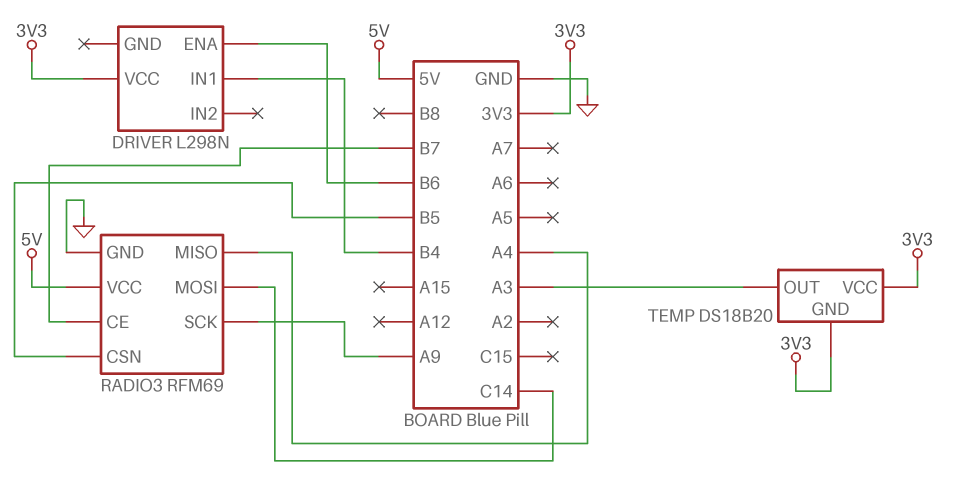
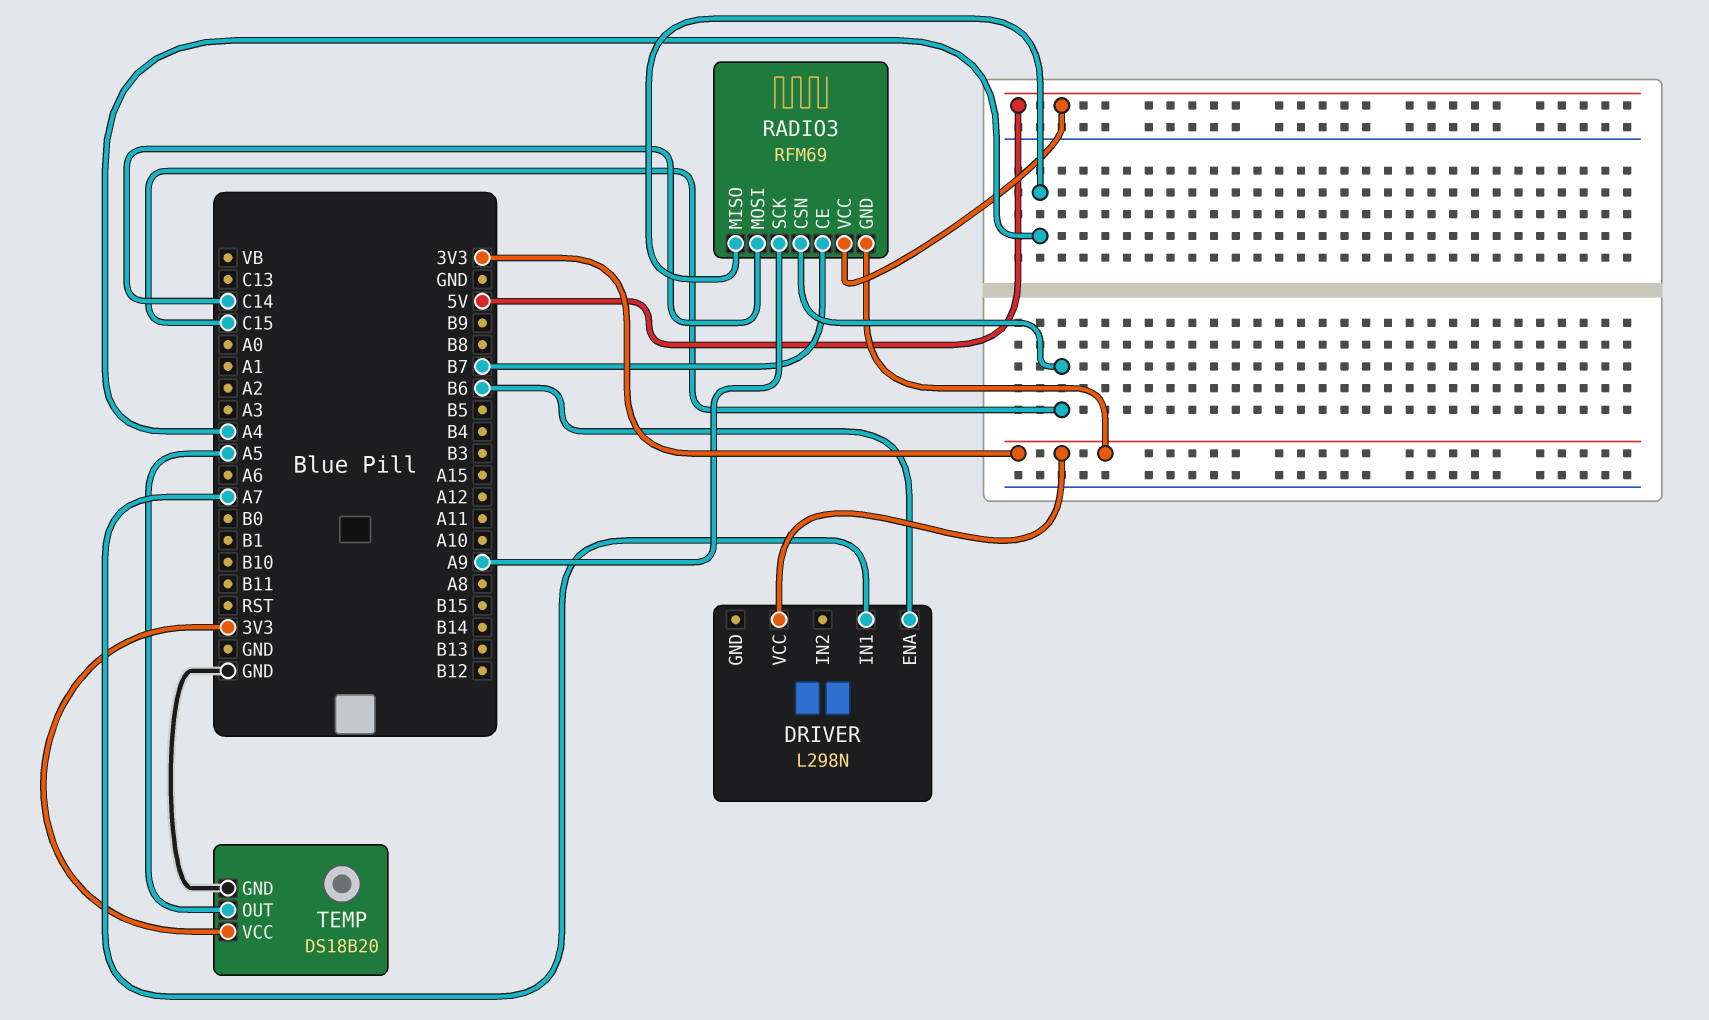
DRIVER pin IN1: B4 -> A7
RADIO3 pin CSN: B5 -> C15
RADIO3 pin GND: GND -> 3V3
TEMP pin GND: 3V3 -> GND
TEMP pin OUT: A3 -> A5

